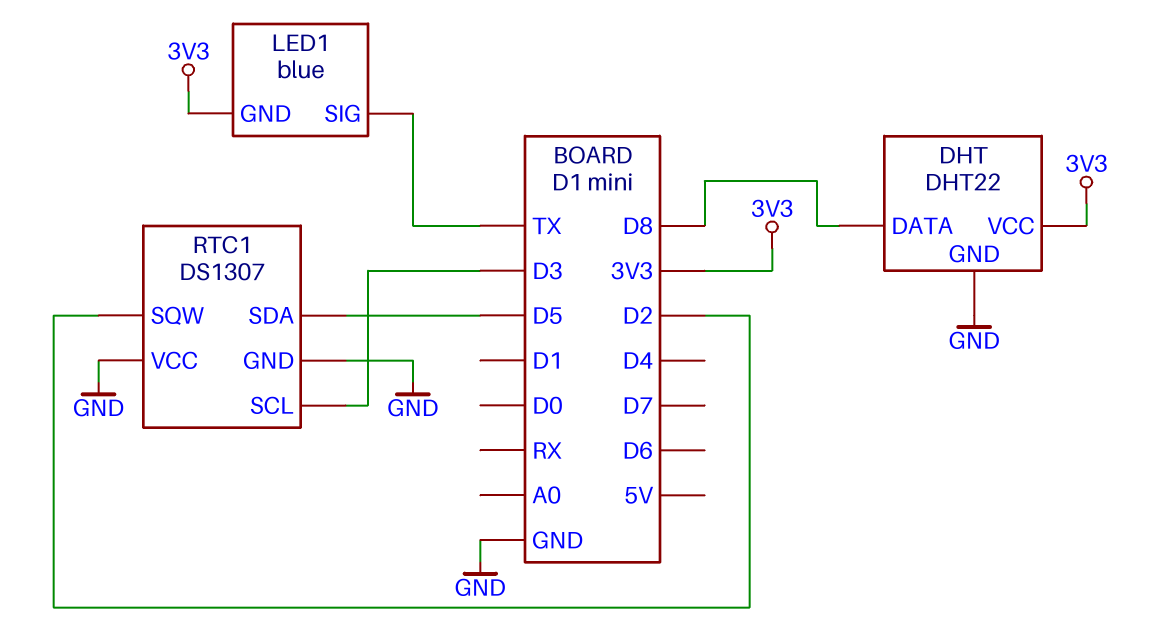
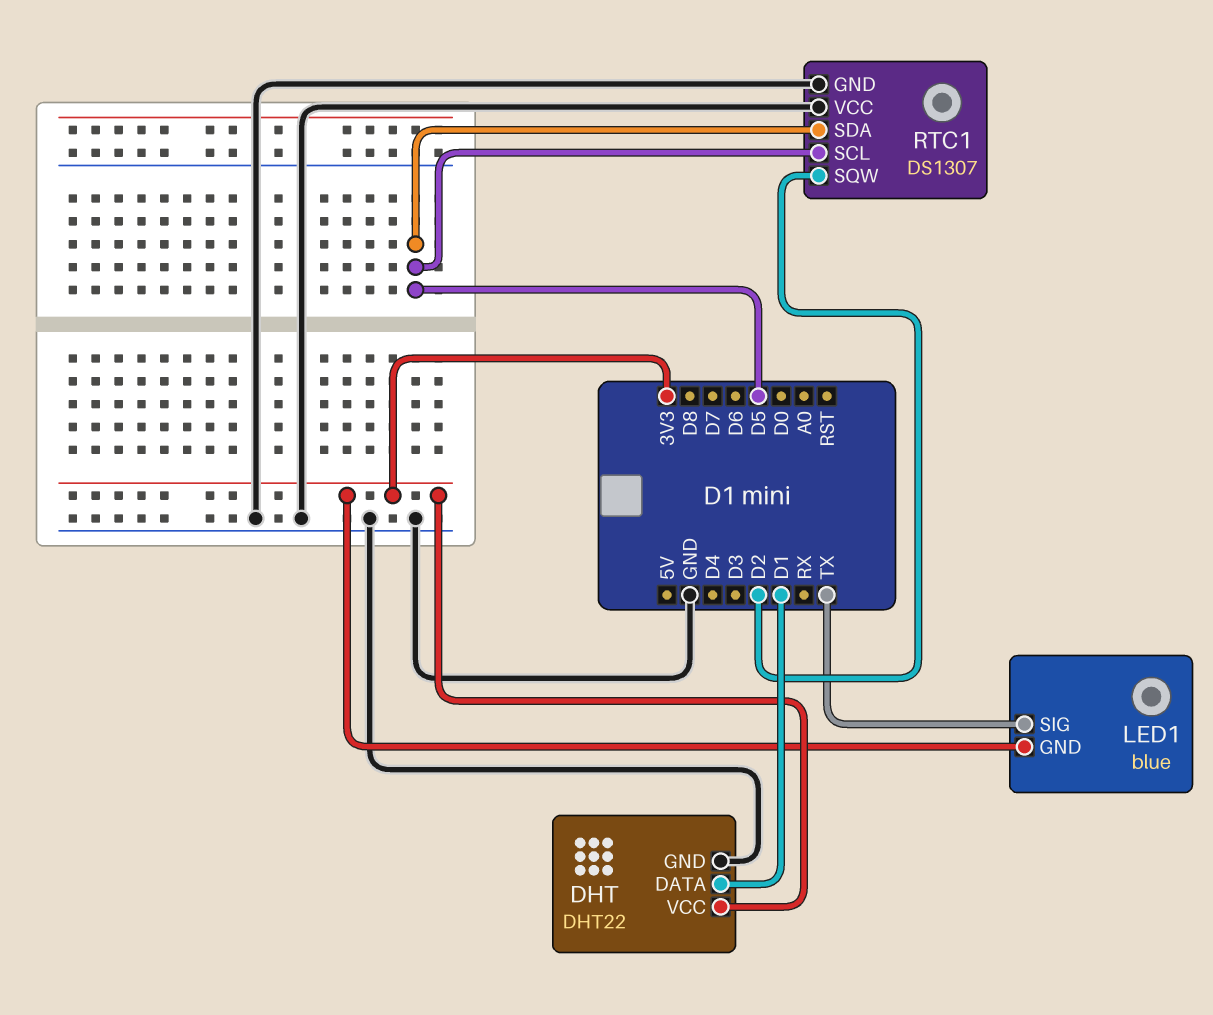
DHT pin DATA: D8 -> D1
RTC1 pin SCL: D3 -> D5

